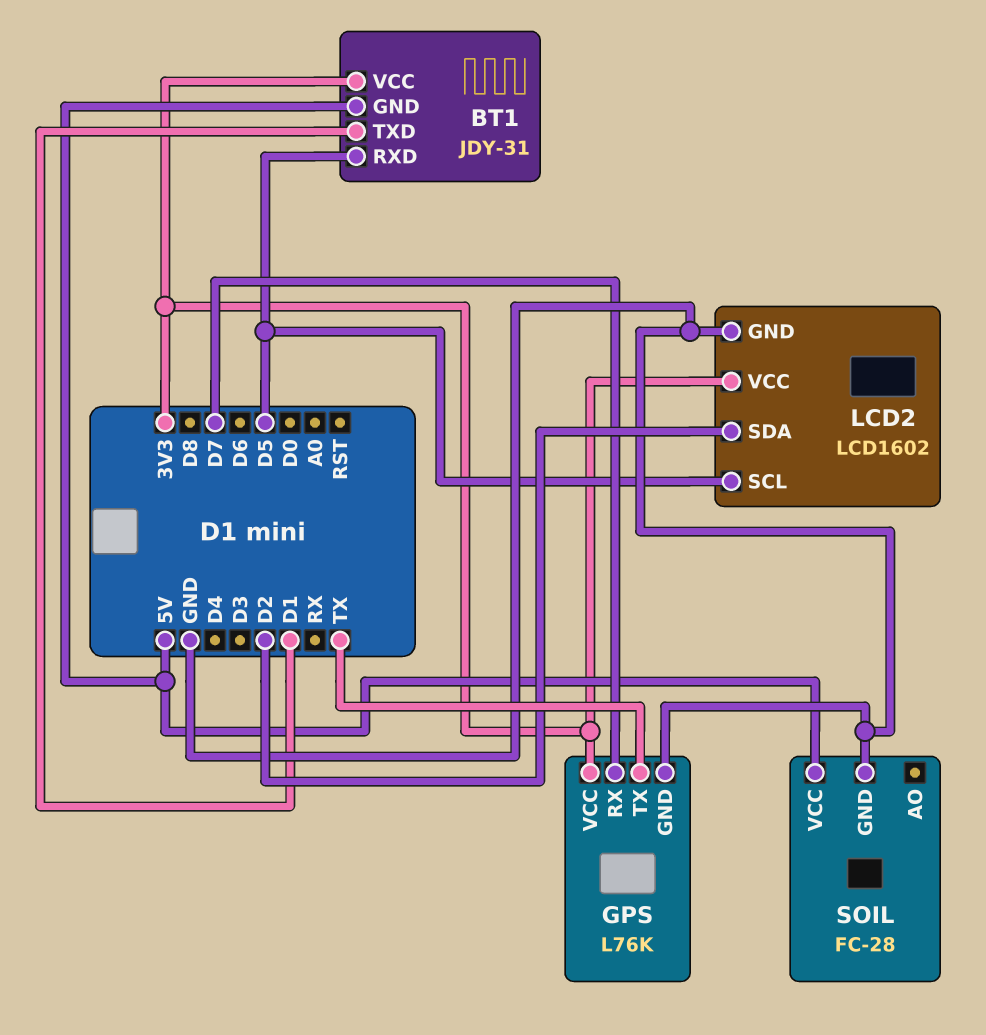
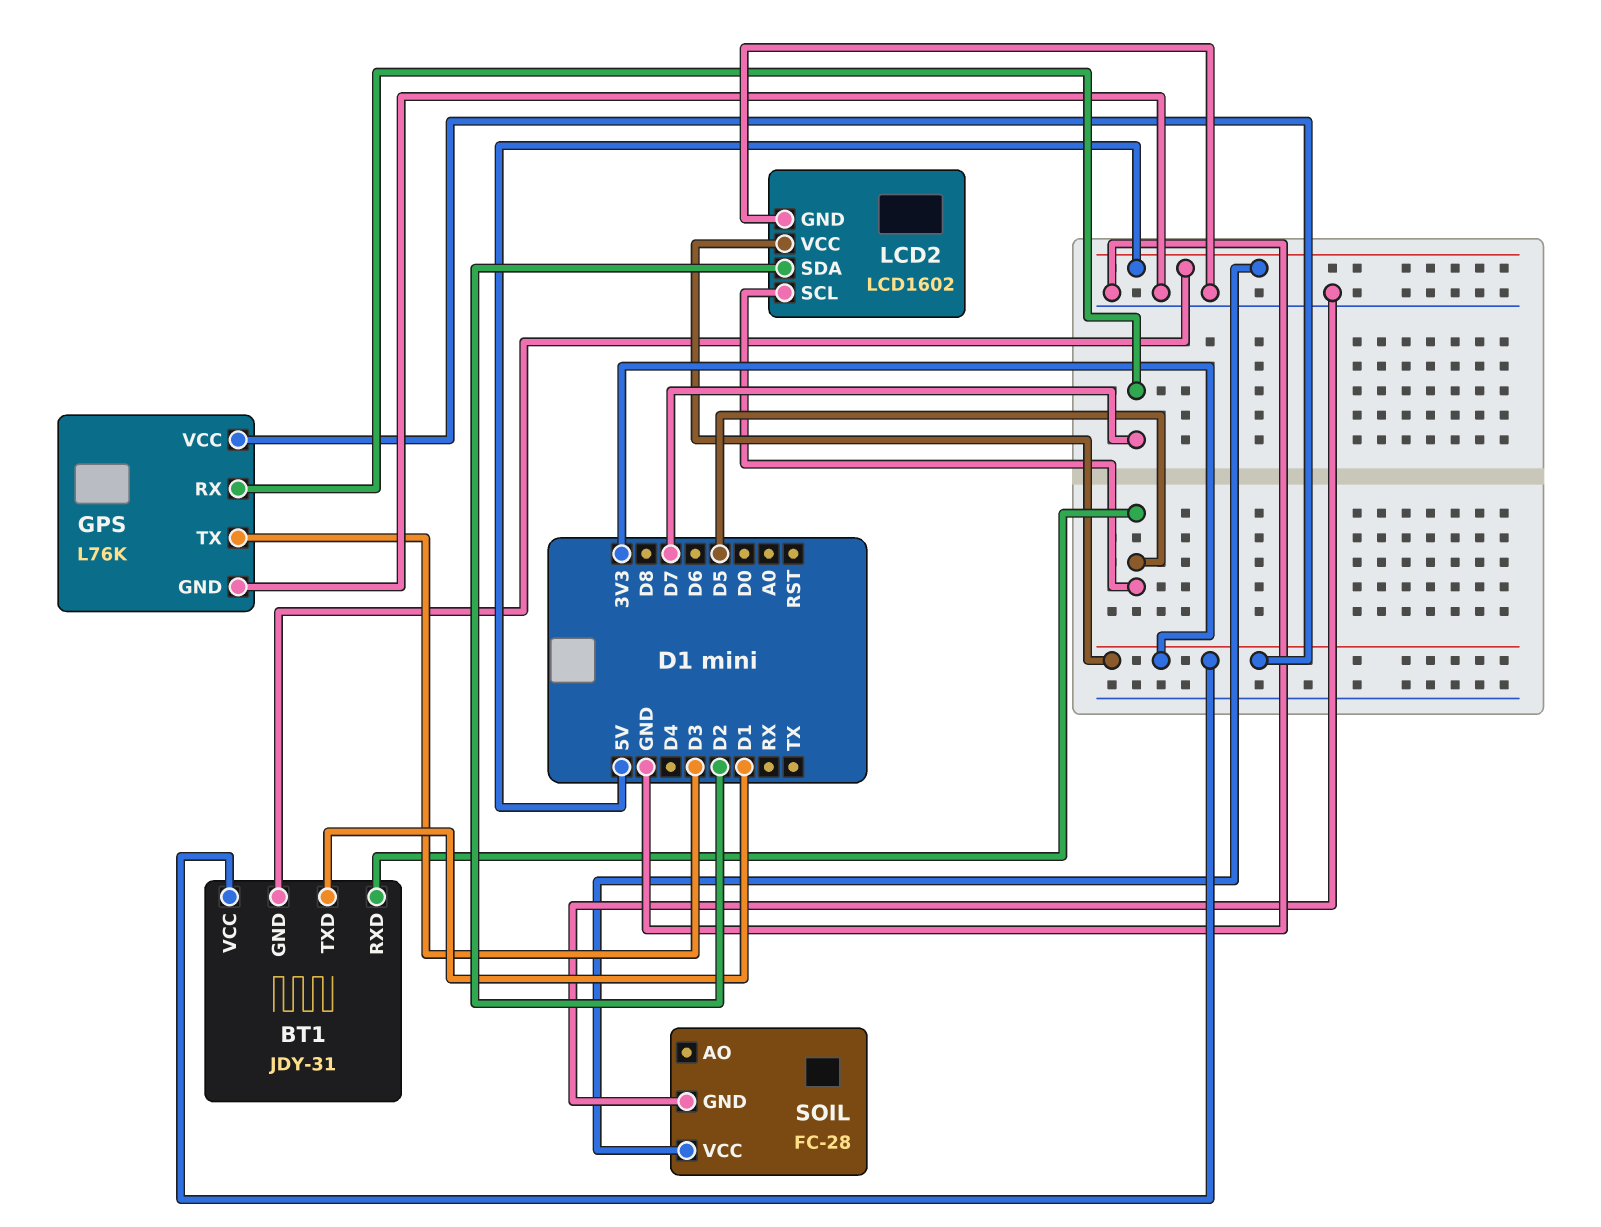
GPS pin TX: TX -> D3

